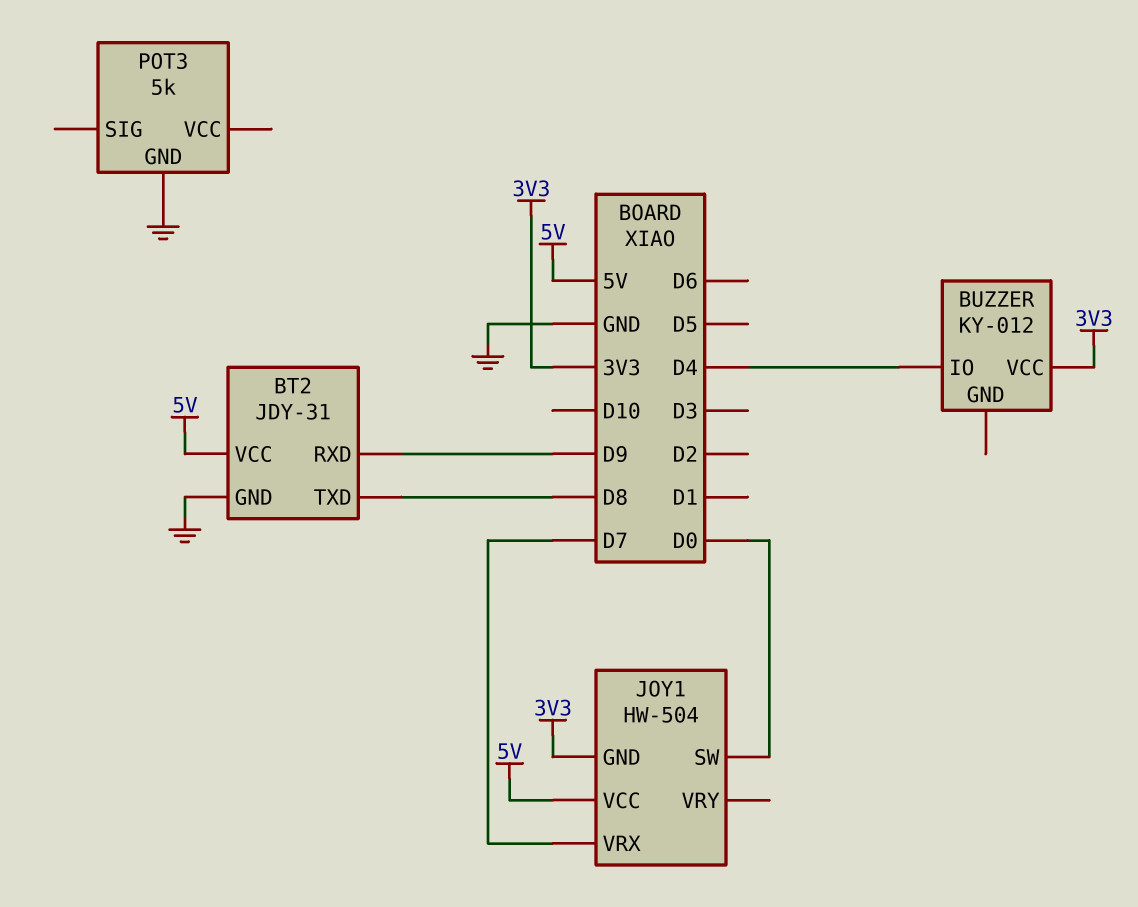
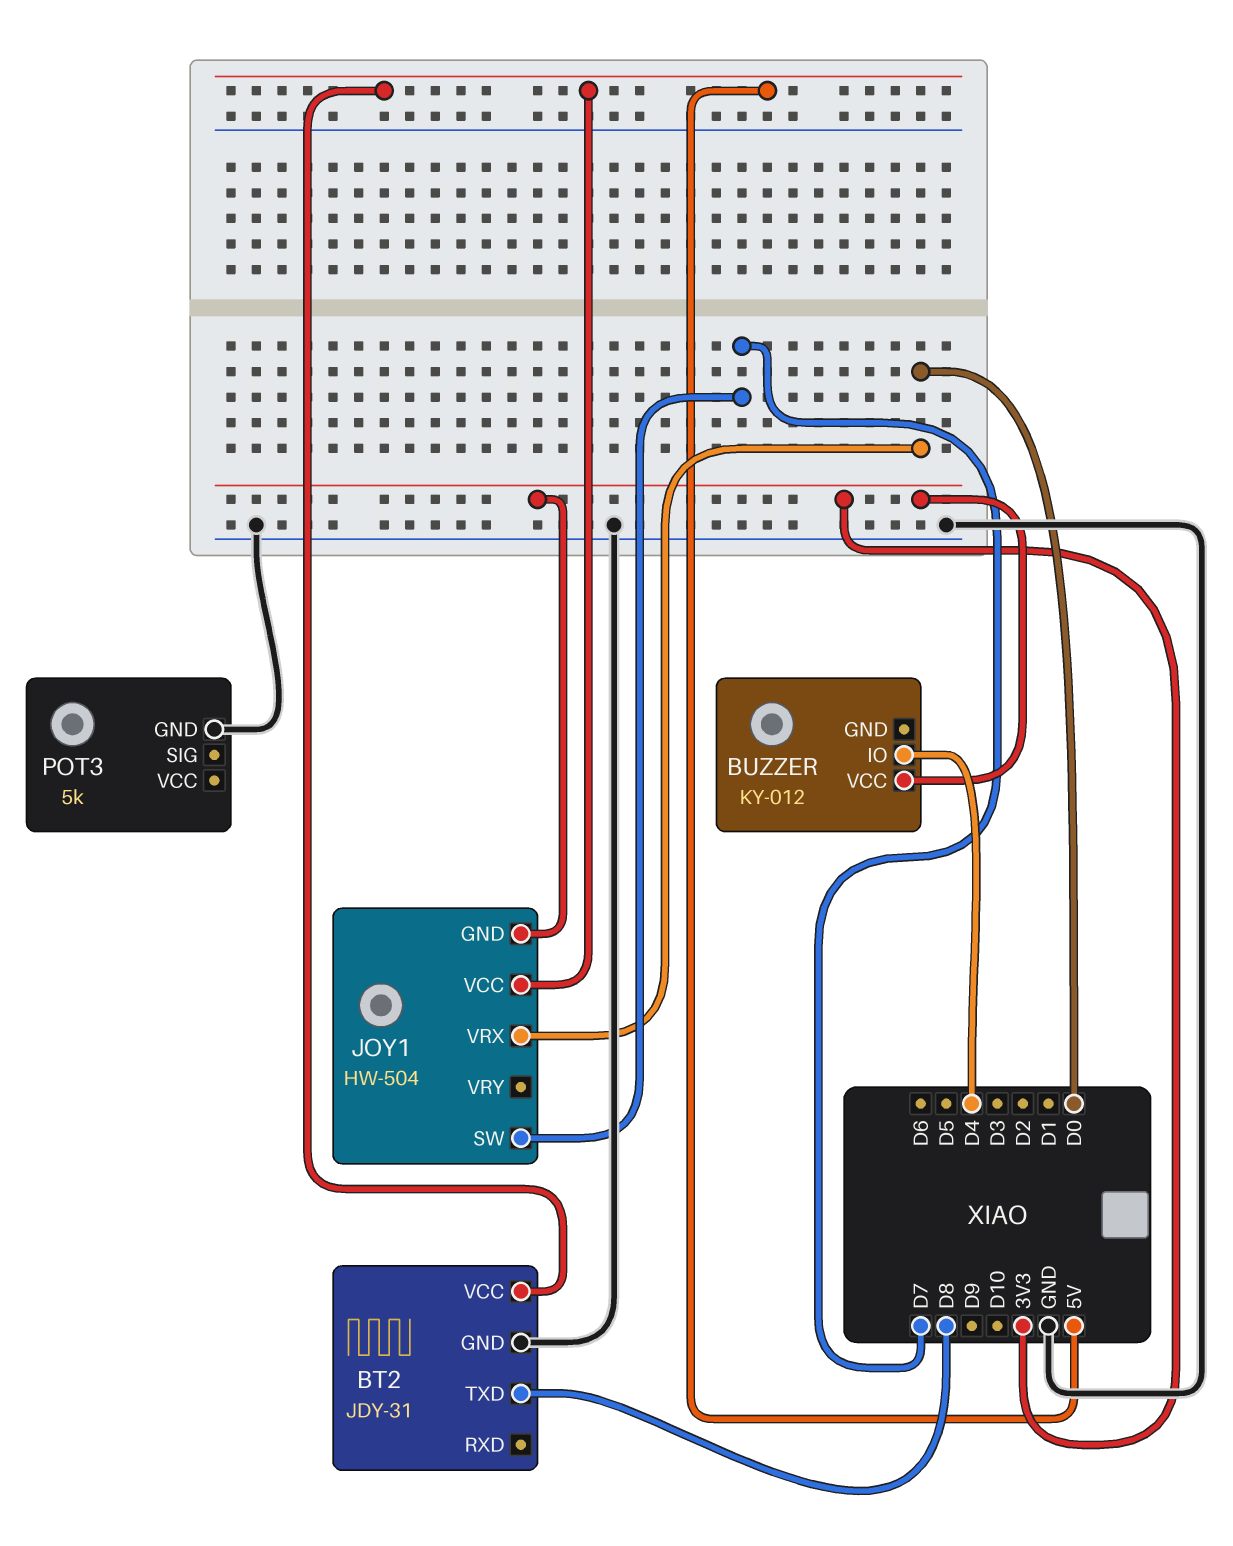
BT2 pin RXD: D9 -> none
JOY1 pin SW: D0 -> D7
JOY1 pin VRX: D7 -> D0

